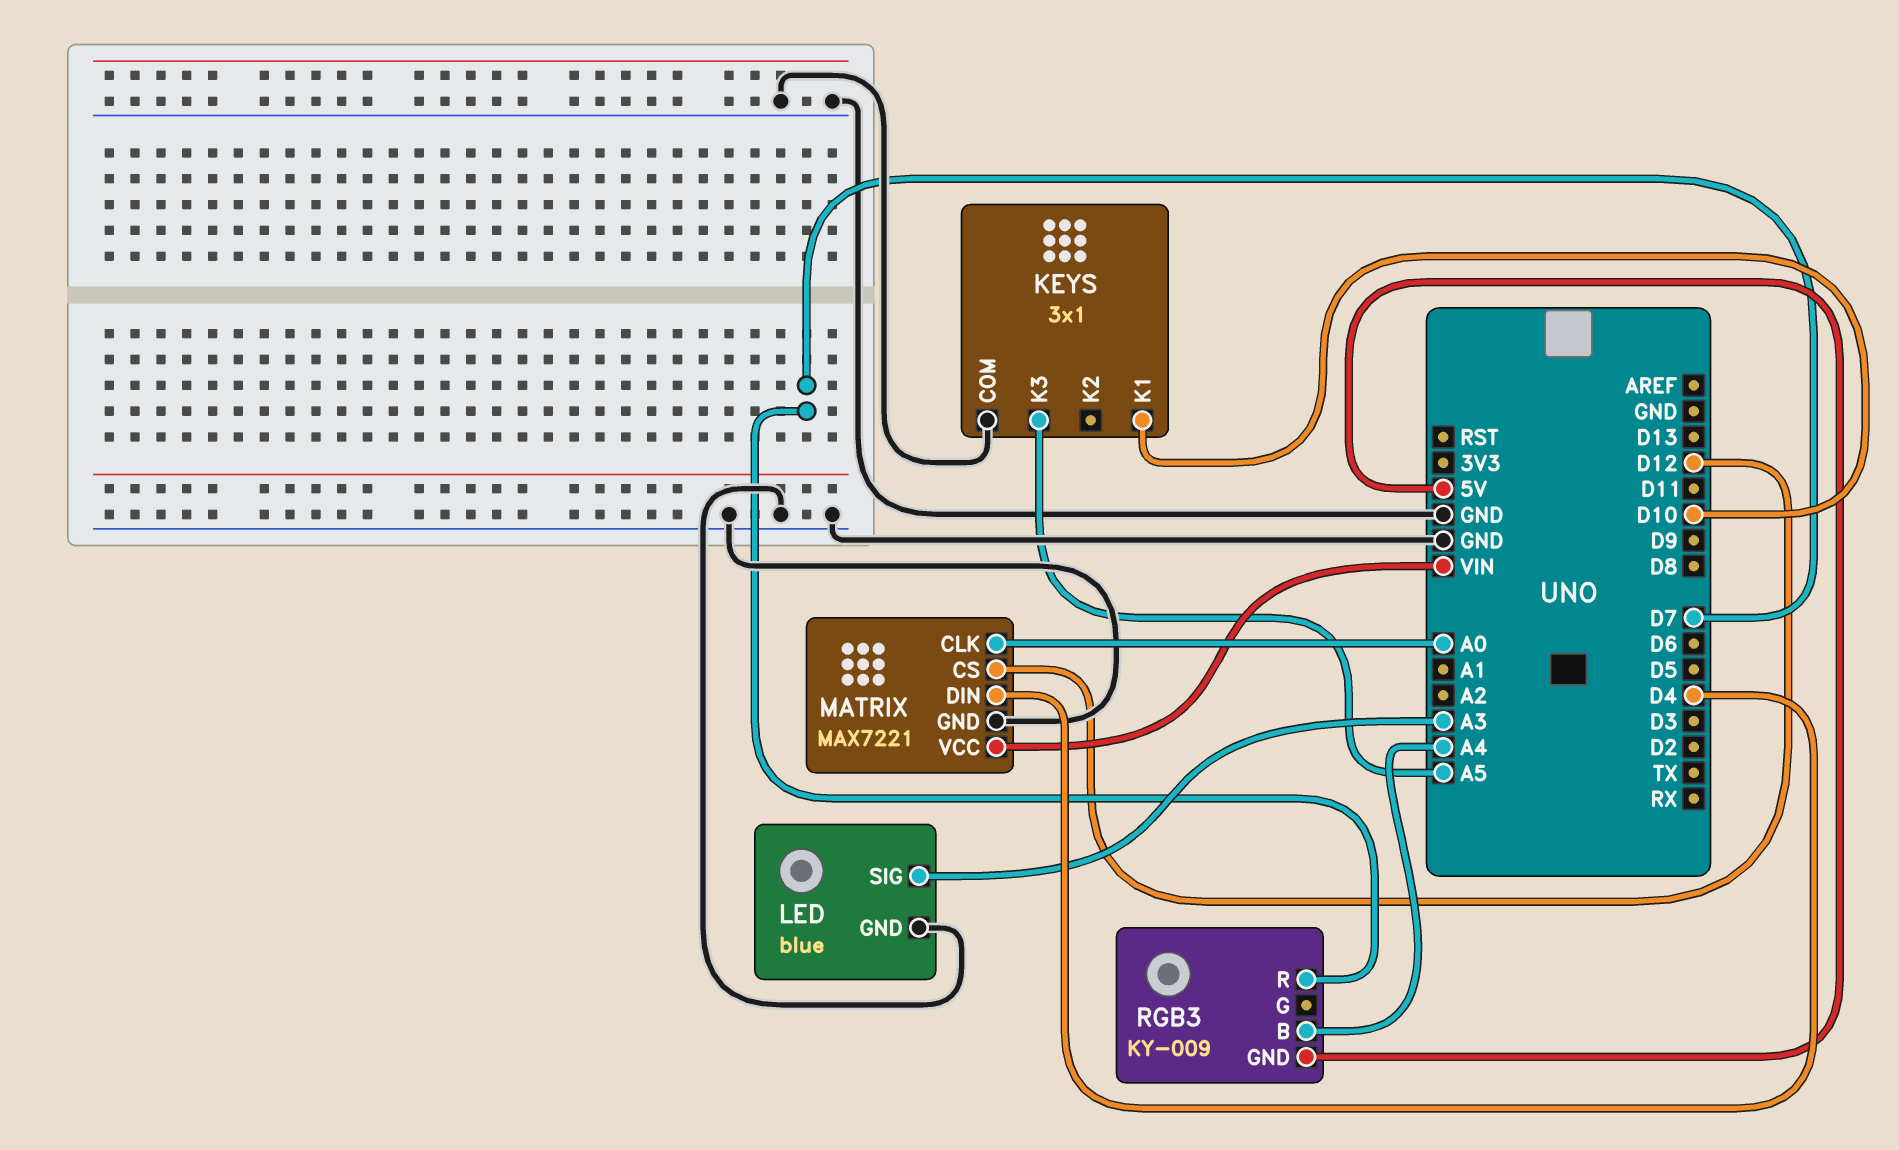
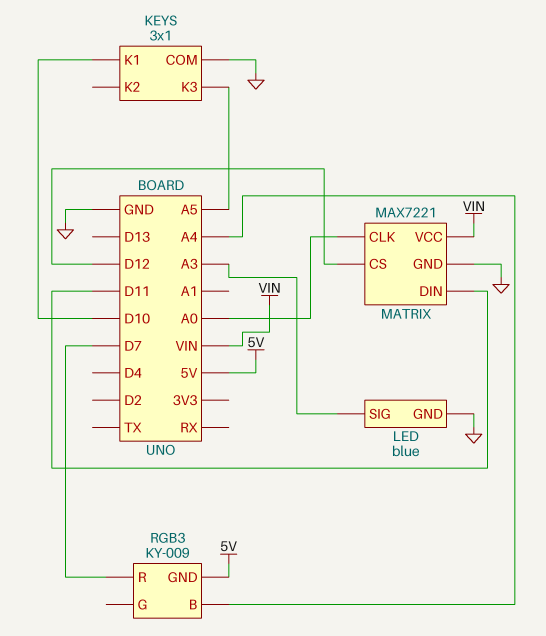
MATRIX pin DIN: D4 -> D11

